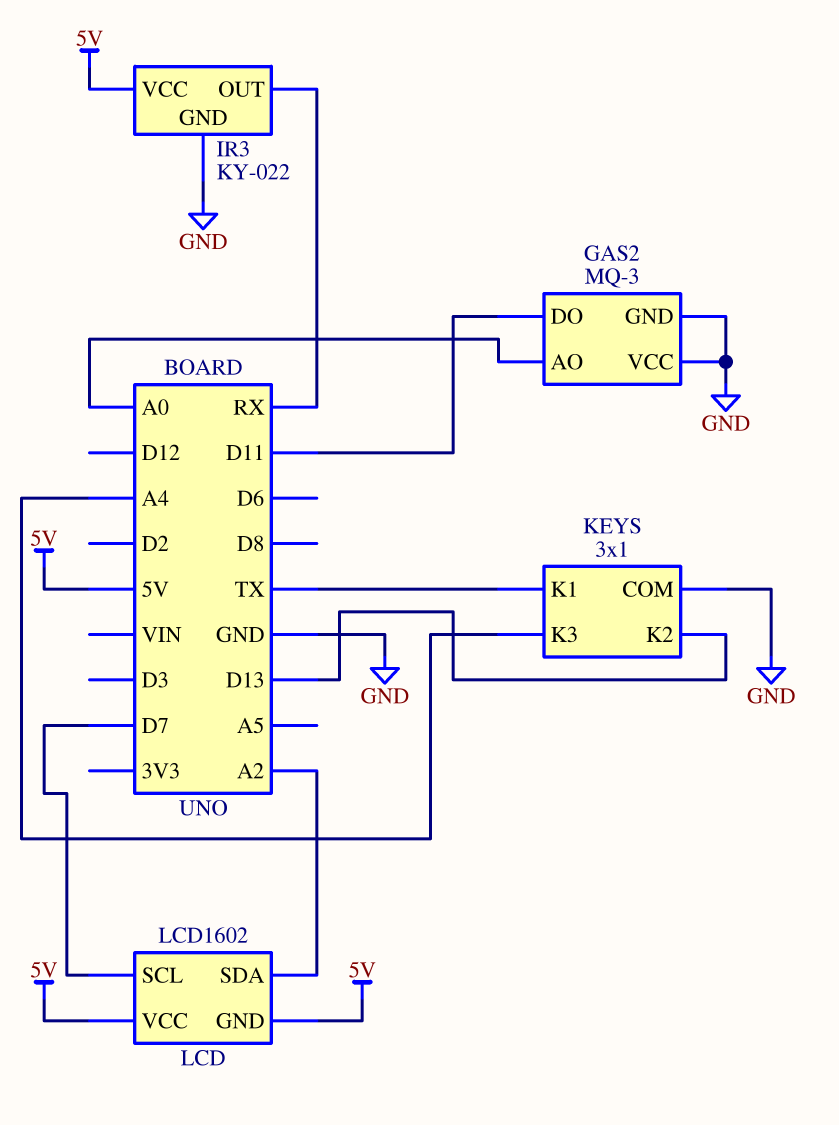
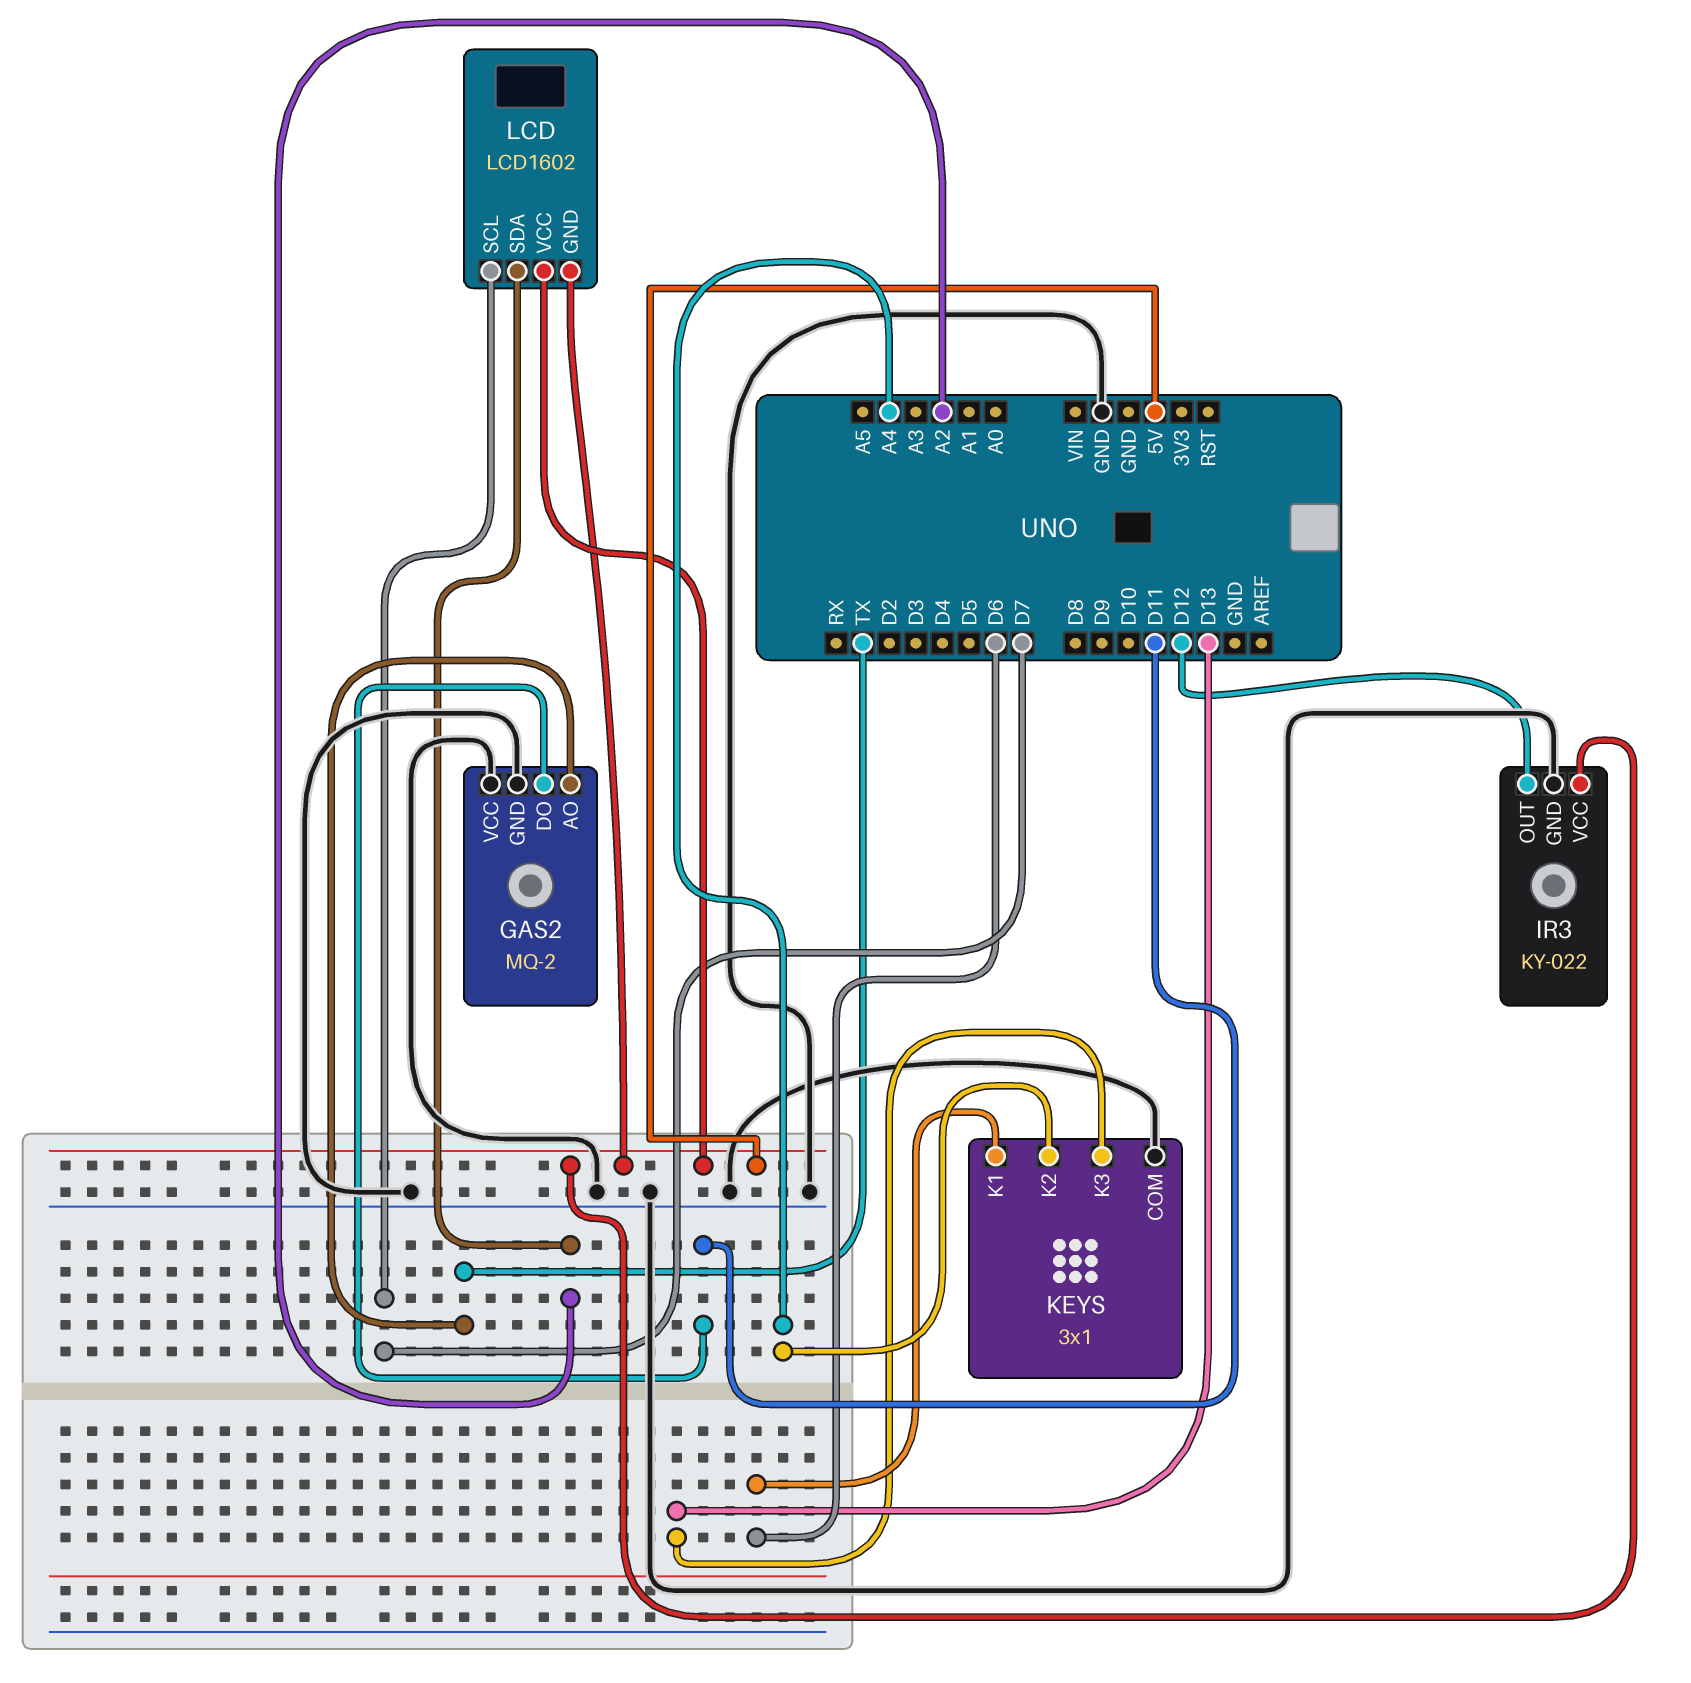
GAS2: MQ-3 -> MQ-2
GAS2 pin AO: A0 -> TX
IR3 pin OUT: RX -> D12
KEYS pin K1: TX -> D6
KEYS pin K2: D13 -> A4
KEYS pin K3: A4 -> D13

